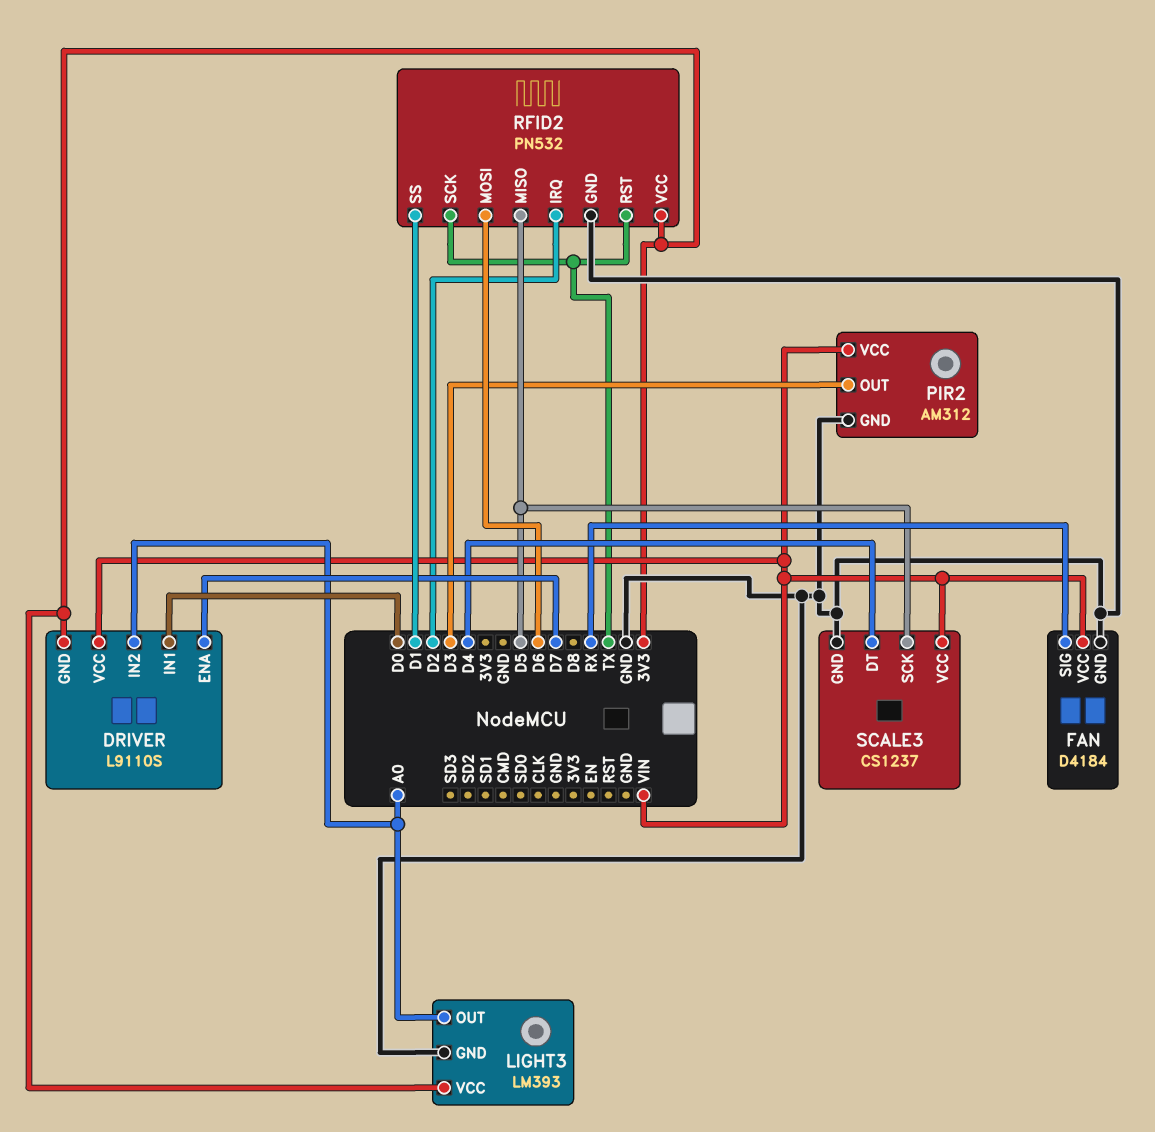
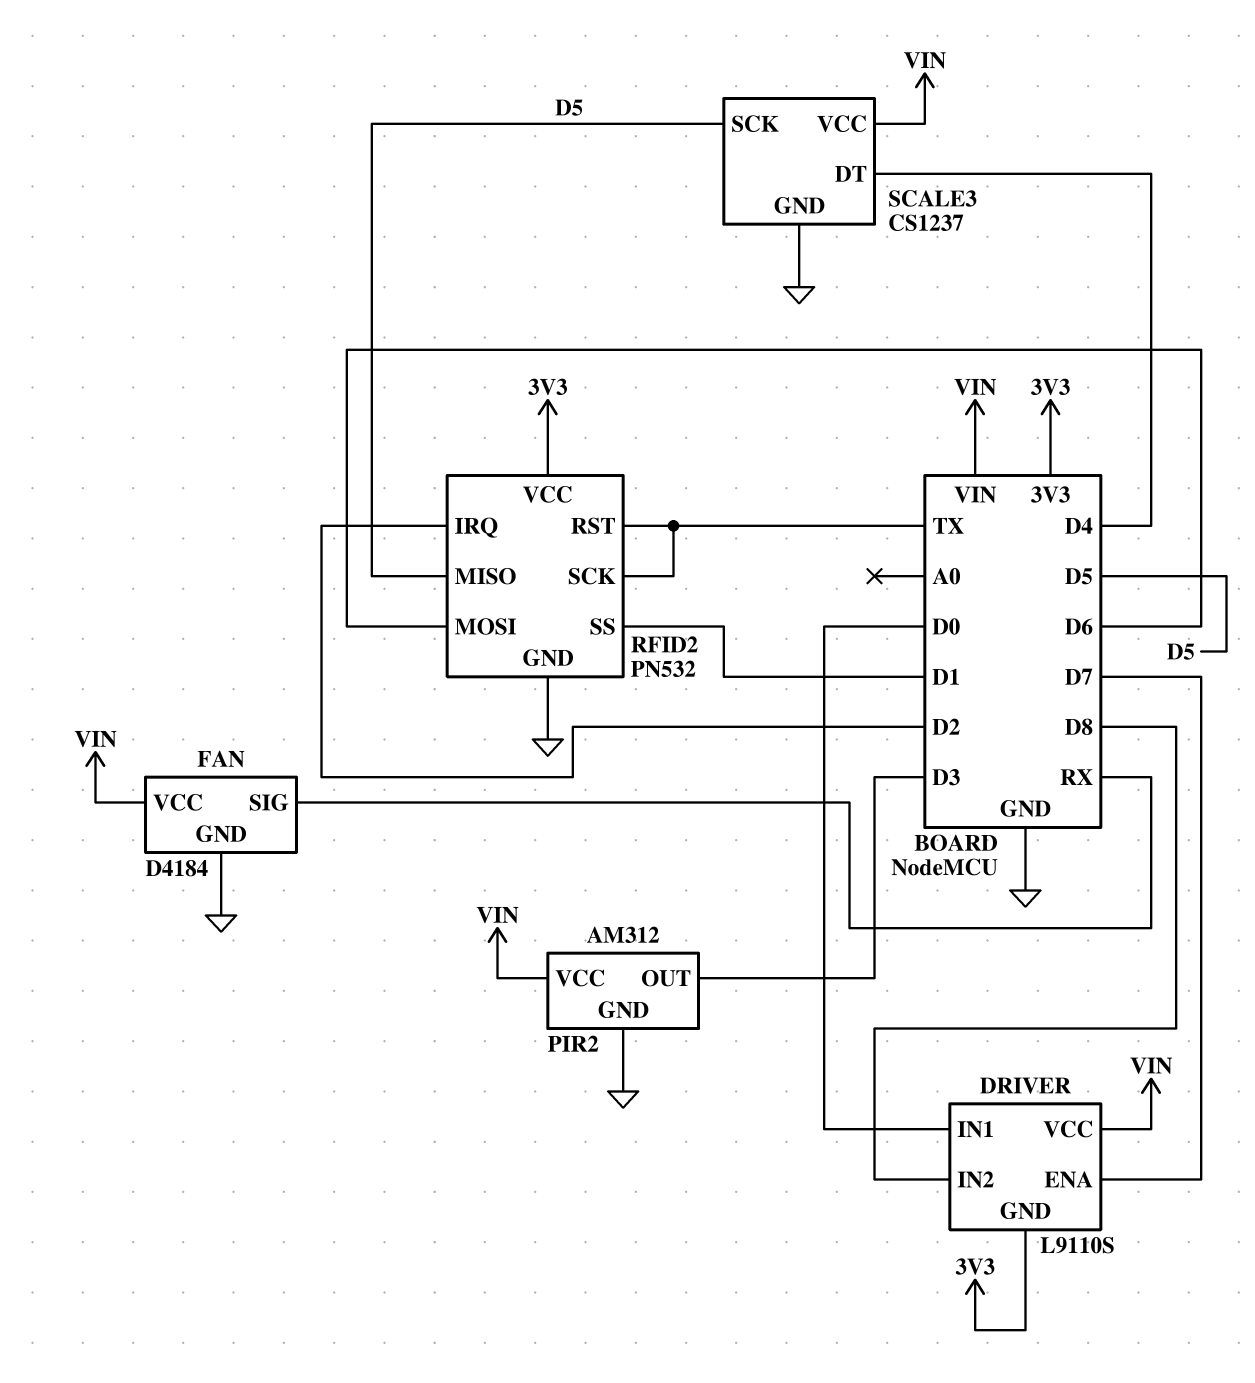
DRIVER pin IN2: A0 -> D8
LIGHT3: LM393 -> none
LIGHT3 pin GND: GND -> none
LIGHT3 pin OUT: A0 -> none
LIGHT3 pin VCC: 3V3 -> none

